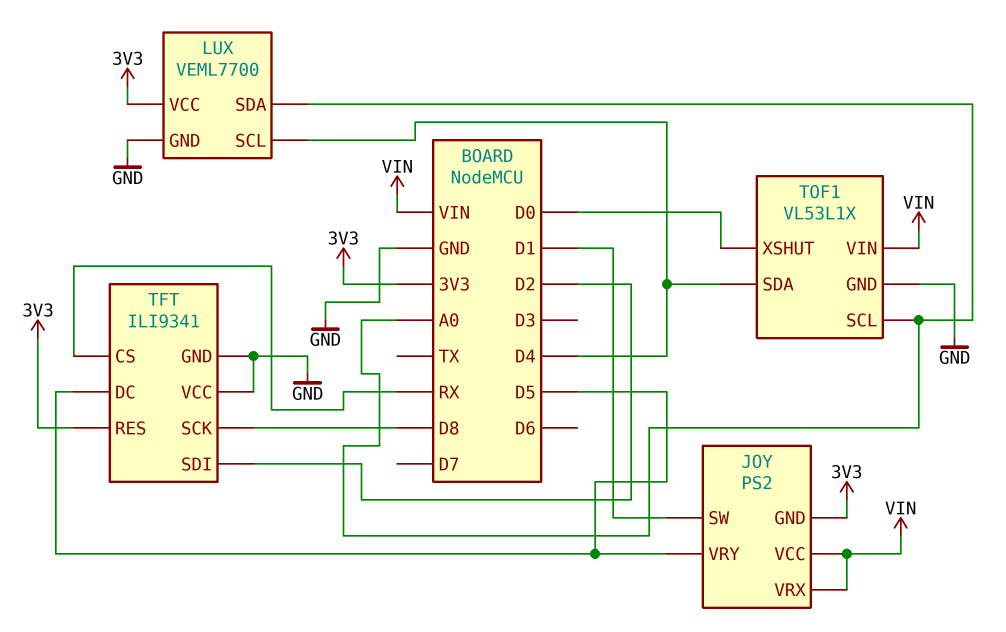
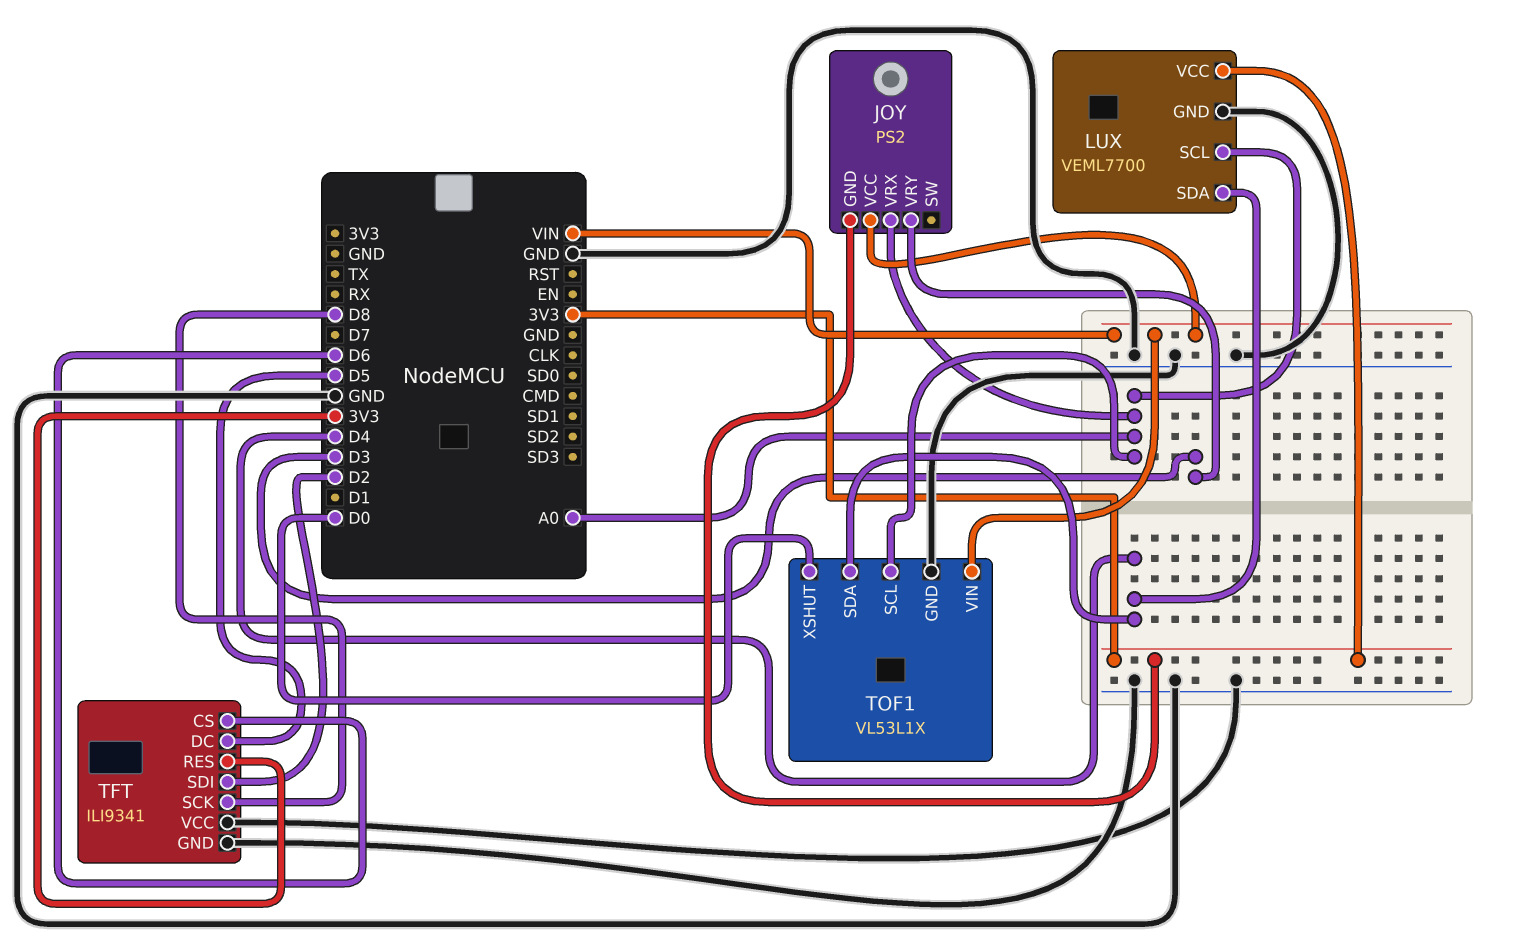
JOY pin SW: D1 -> none
JOY pin VRX: VIN -> A0
JOY pin VRY: D5 -> D3
LUX pin SCL: D4 -> A0
LUX pin SDA: A0 -> D4
TFT pin CS: RX -> D6

